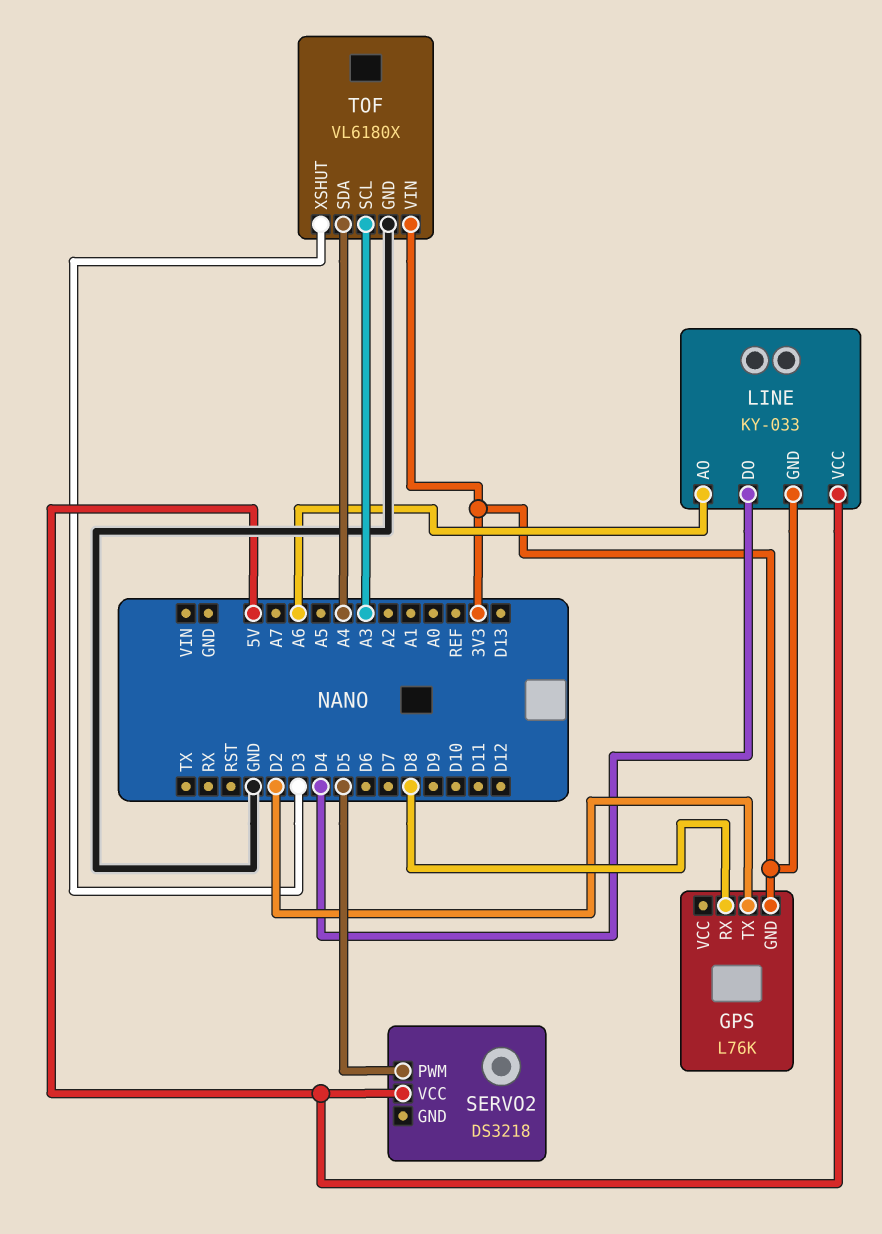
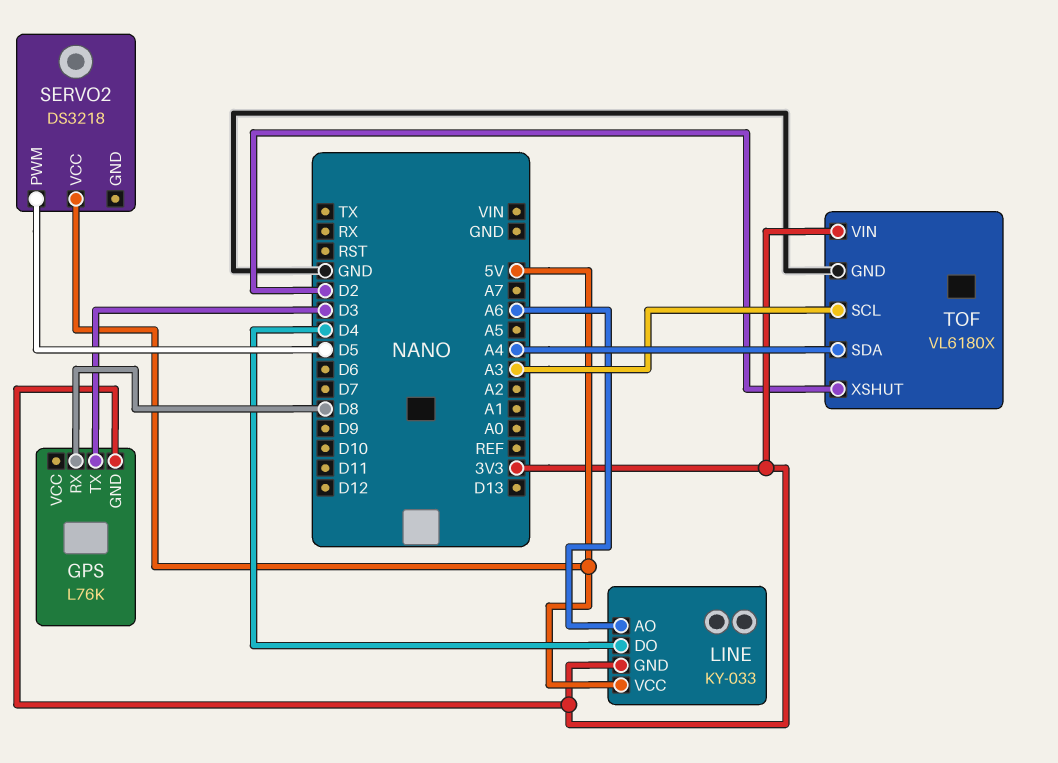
GPS pin TX: D2 -> D3
TOF pin XSHUT: D3 -> D2

